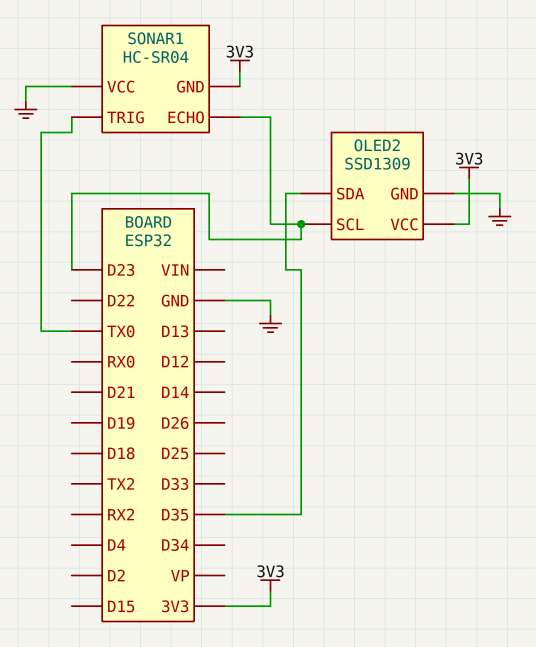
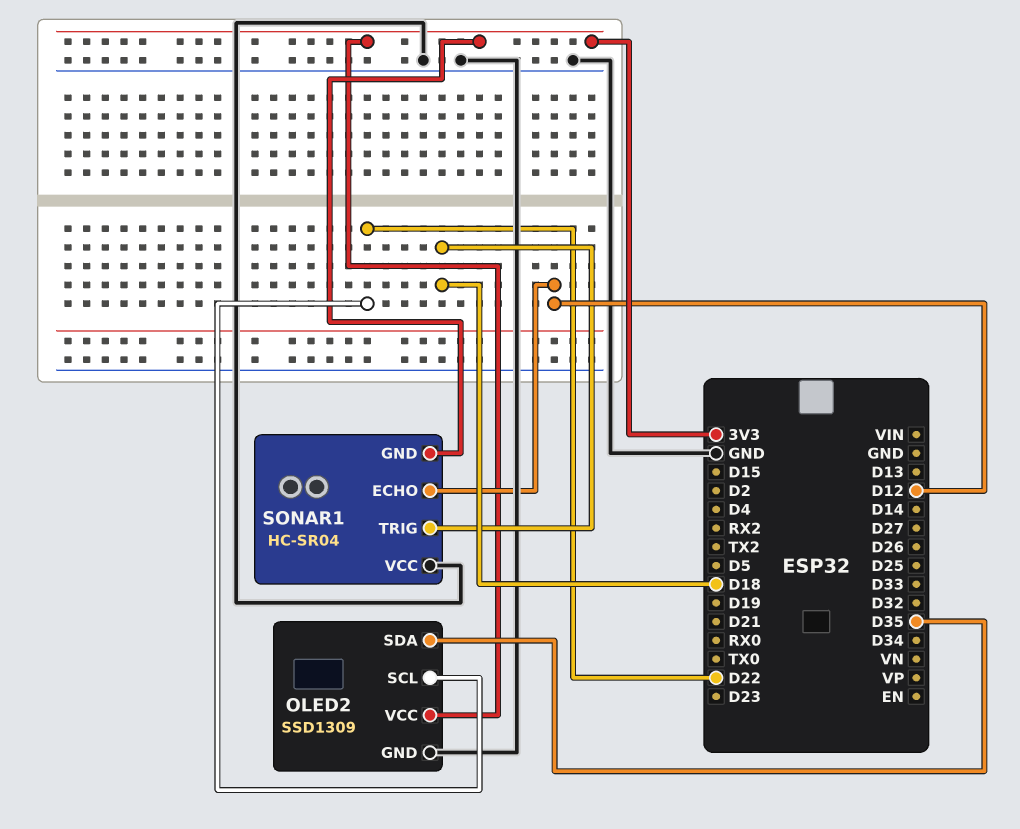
OLED2 pin SCL: D23 -> D22
SONAR1 pin ECHO: D23 -> D12
SONAR1 pin TRIG: TX0 -> D18

